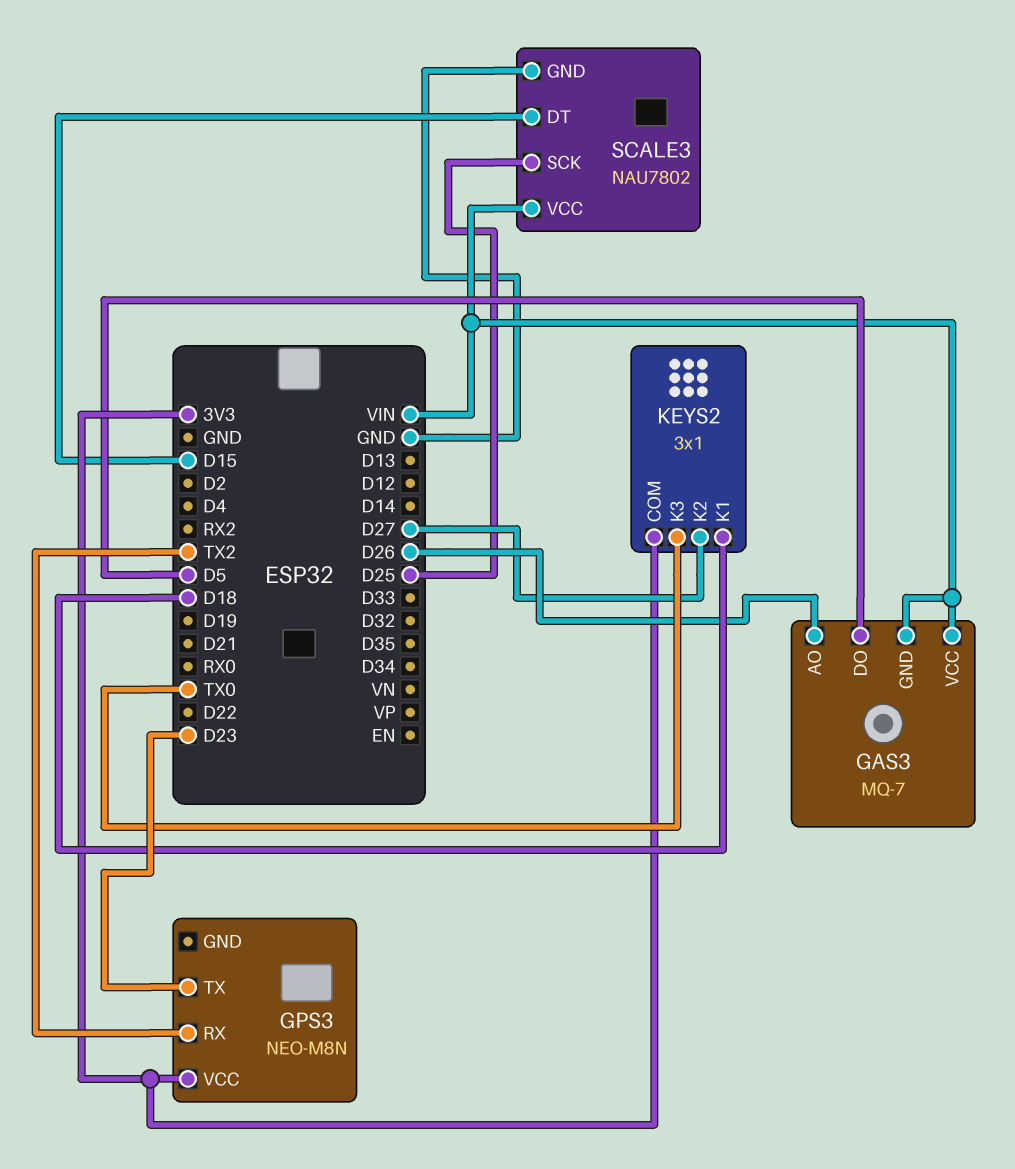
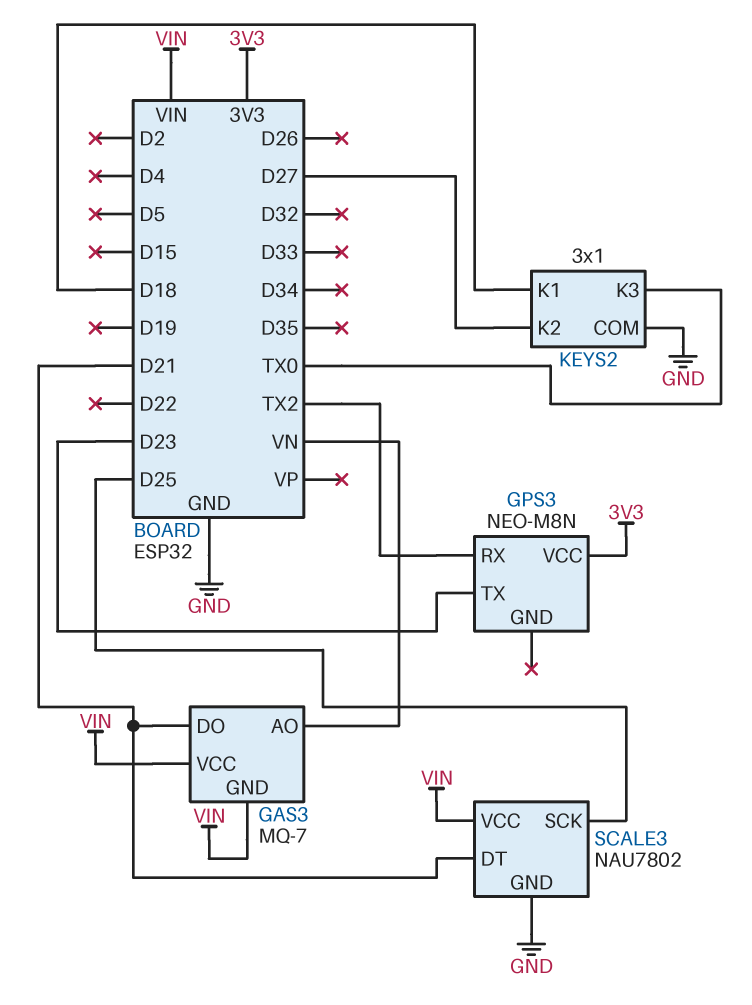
GAS3 pin AO: D26 -> VN
GAS3 pin DO: D5 -> D21
KEYS2 pin COM: 3V3 -> GND
SCALE3 pin DT: D15 -> D21

